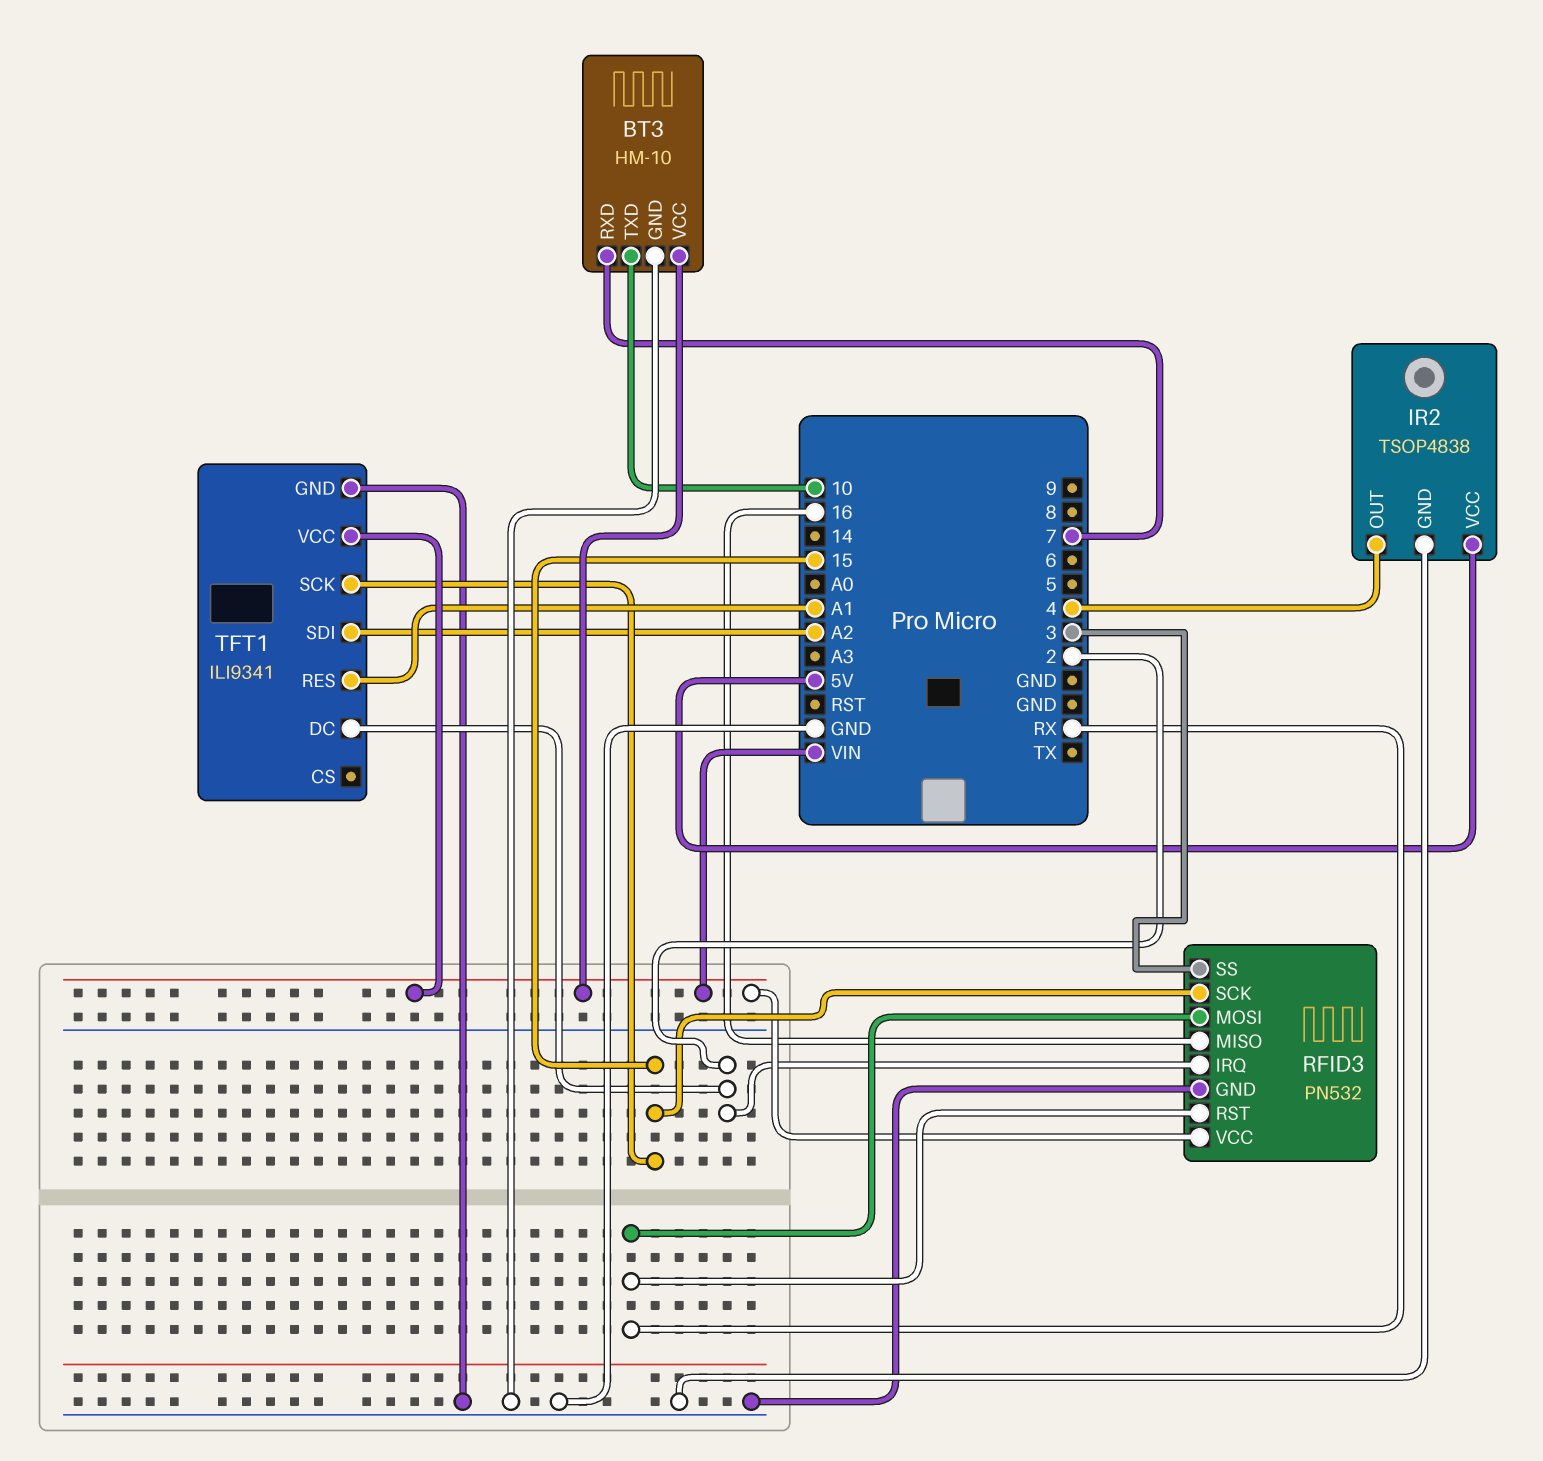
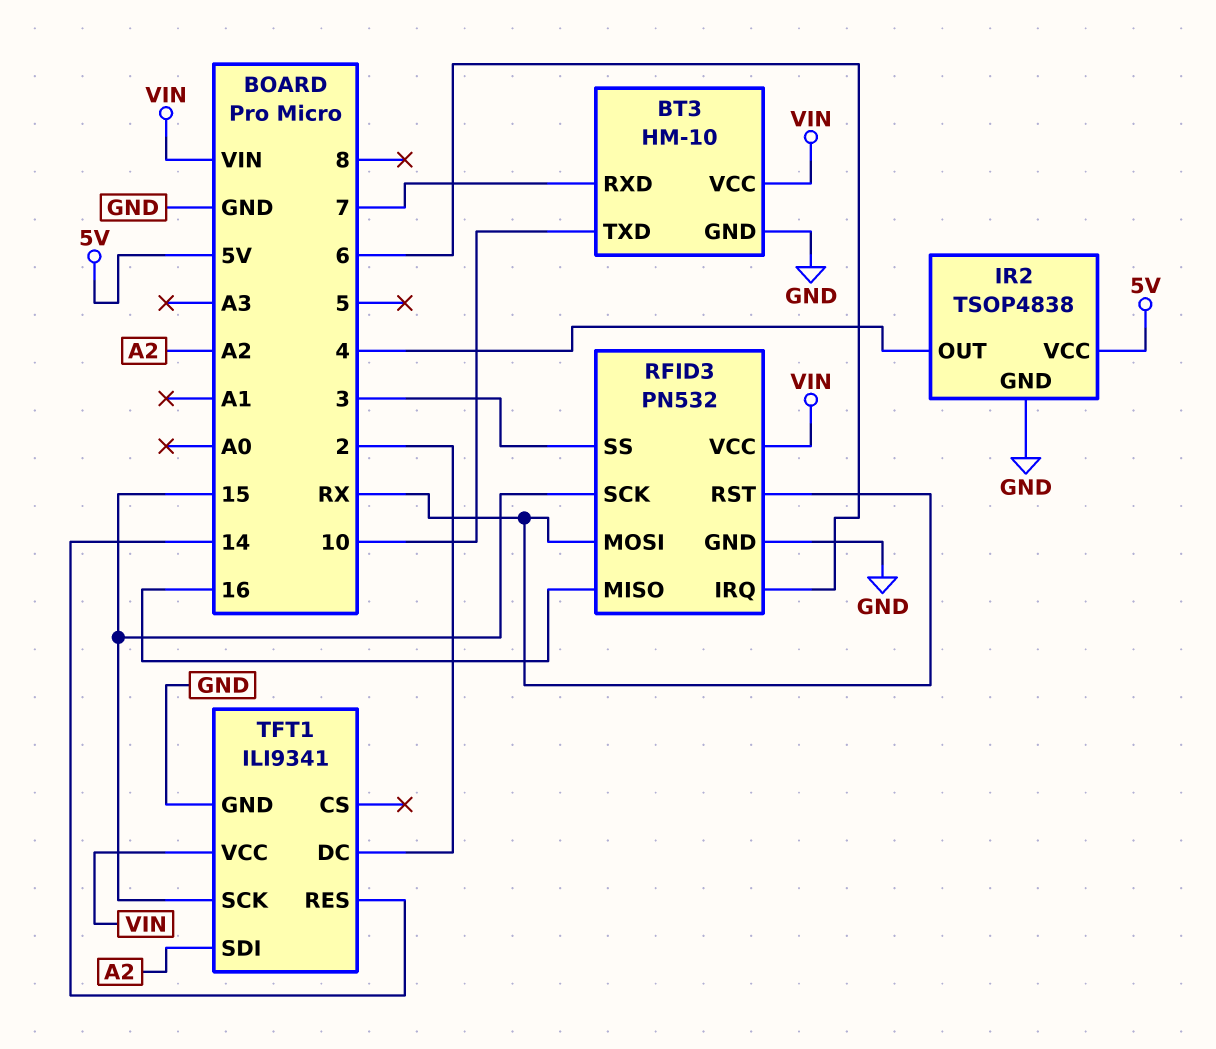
RFID3 pin IRQ: 2 -> 6
TFT1 pin RES: A1 -> 14

